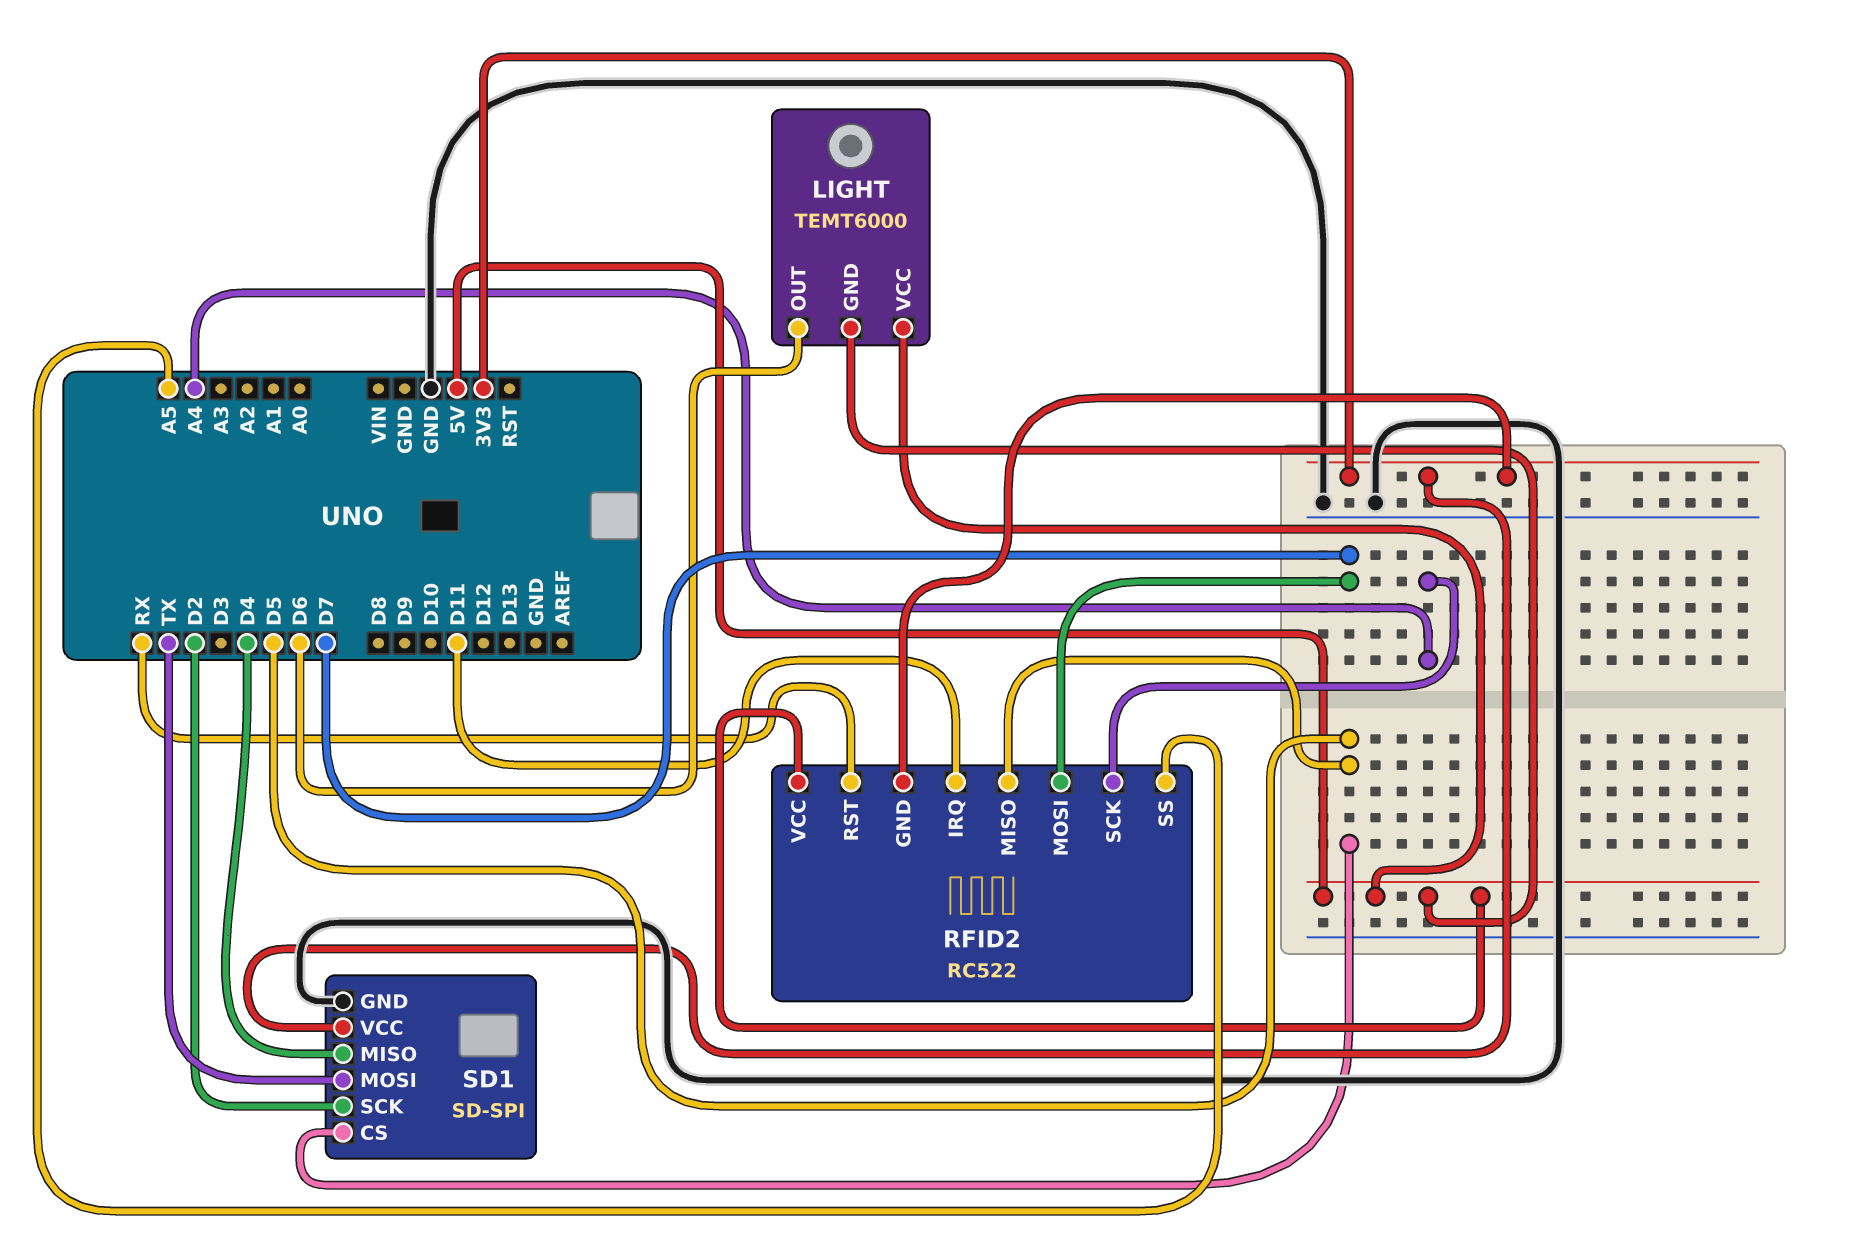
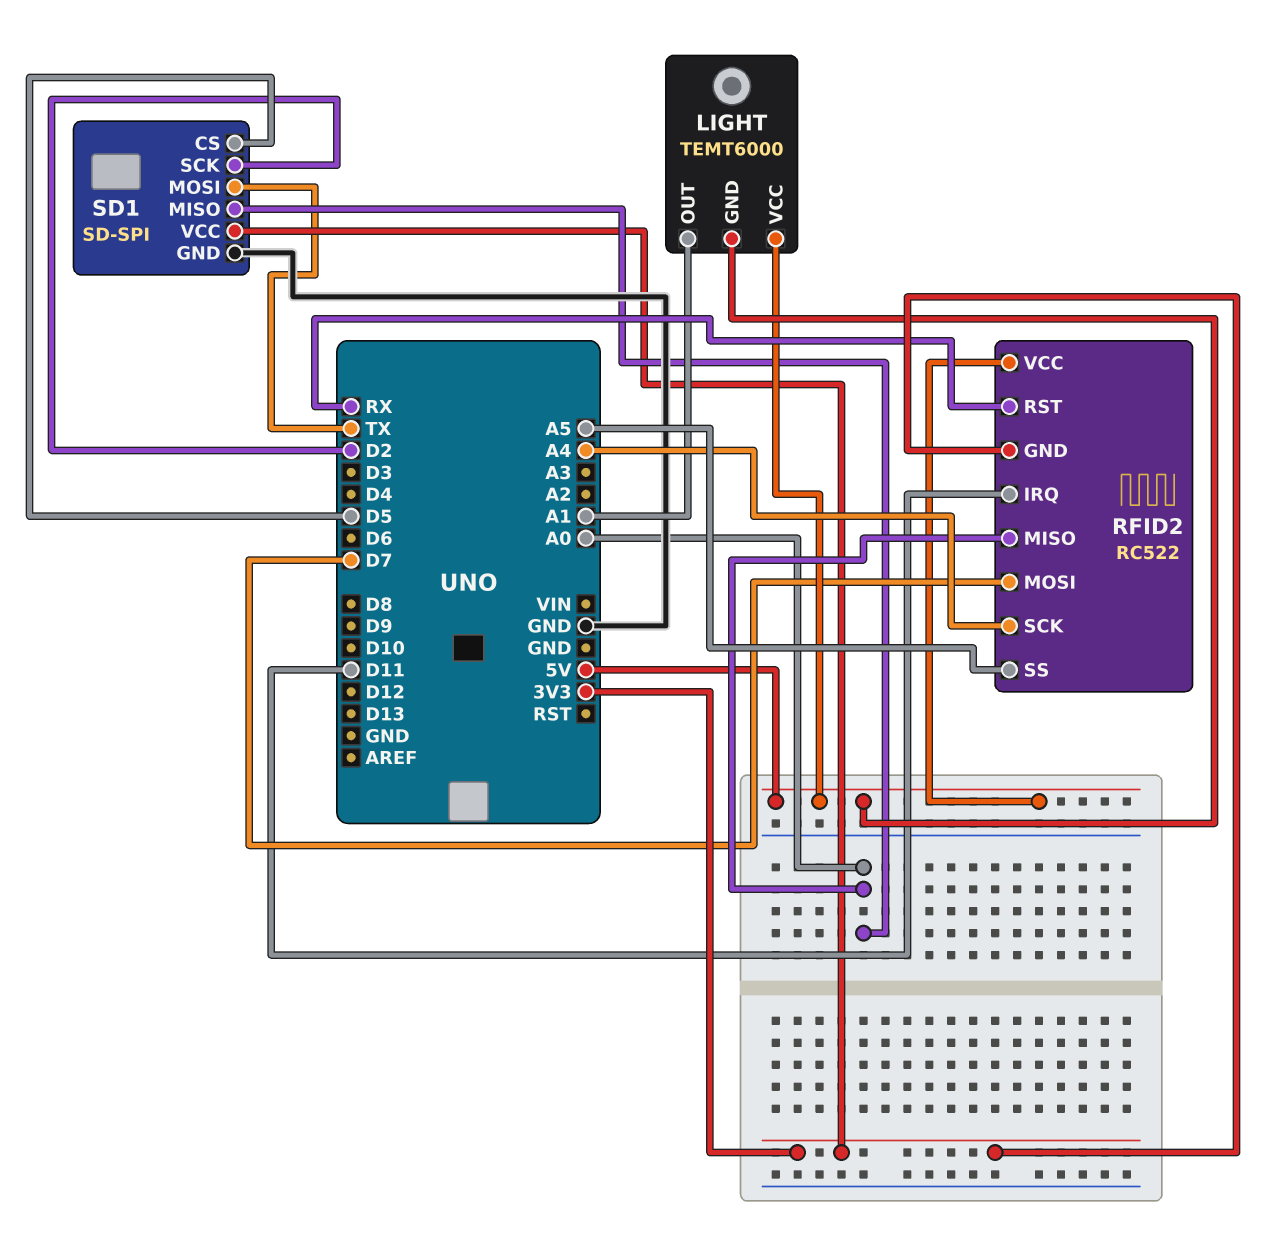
LIGHT pin OUT: D6 -> A1
RFID2 pin MISO: D5 -> A0
SD1 pin MISO: D4 -> A0

